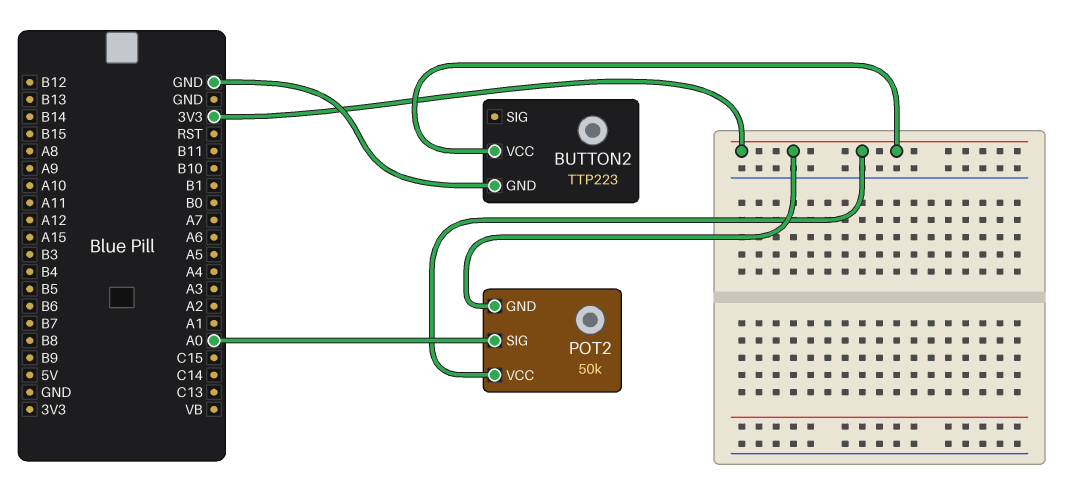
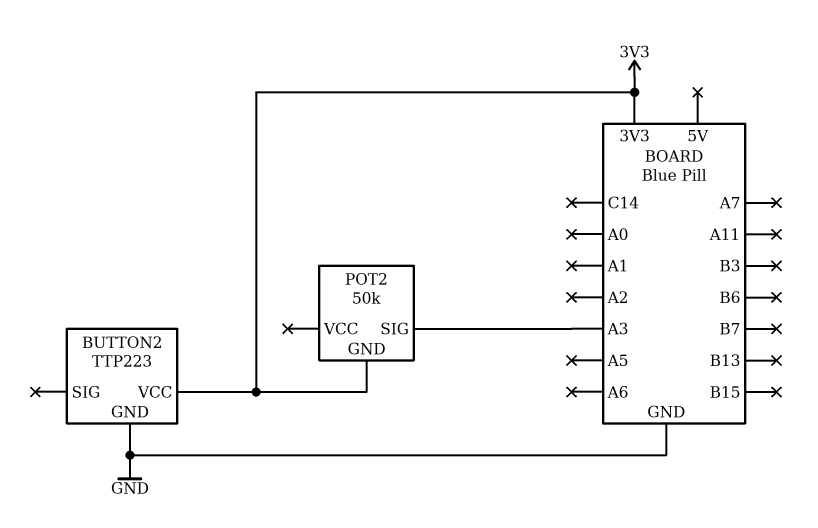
POT2 pin SIG: A0 -> A3
POT2 pin VCC: 3V3 -> none

